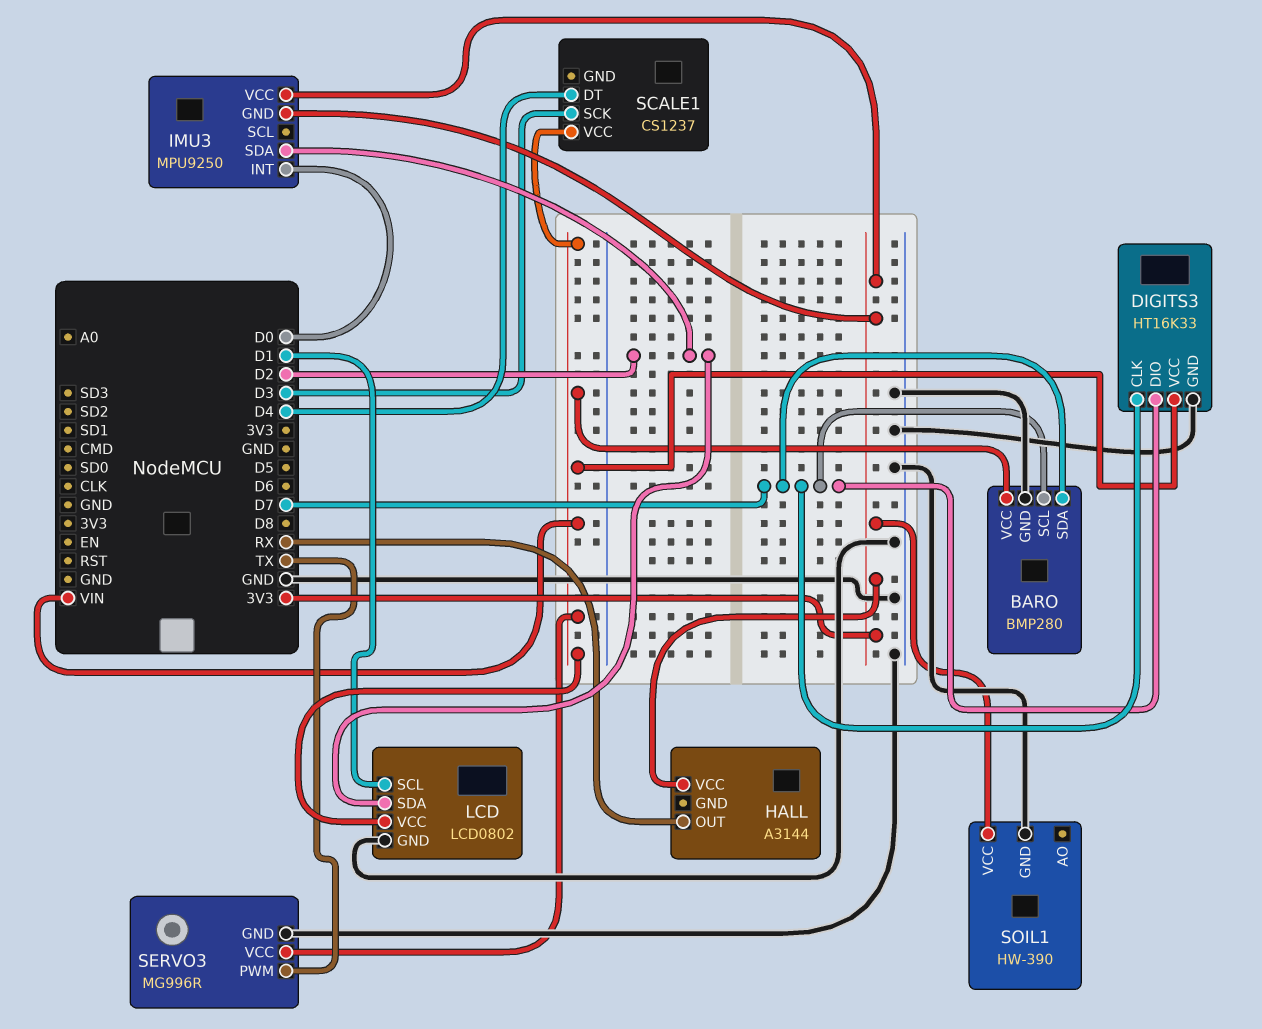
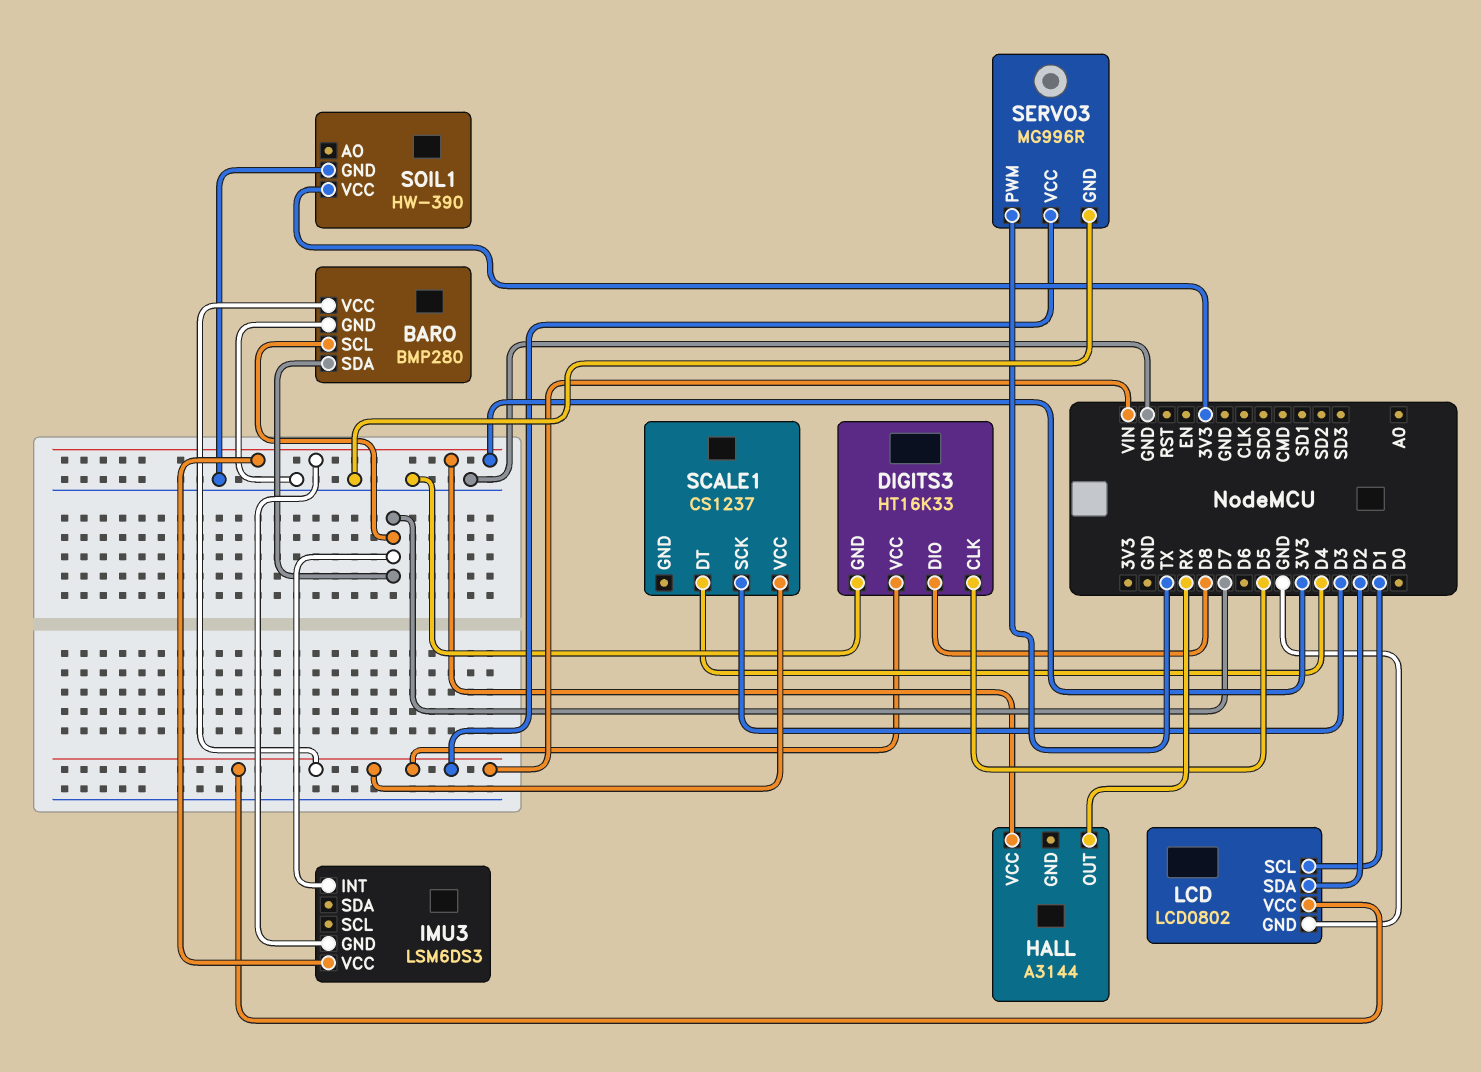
DIGITS3 pin CLK: D7 -> D5
DIGITS3 pin DIO: D7 -> D8
IMU3: MPU9250 -> LSM6DS3
IMU3 pin INT: D0 -> D7
IMU3 pin SDA: D2 -> none

